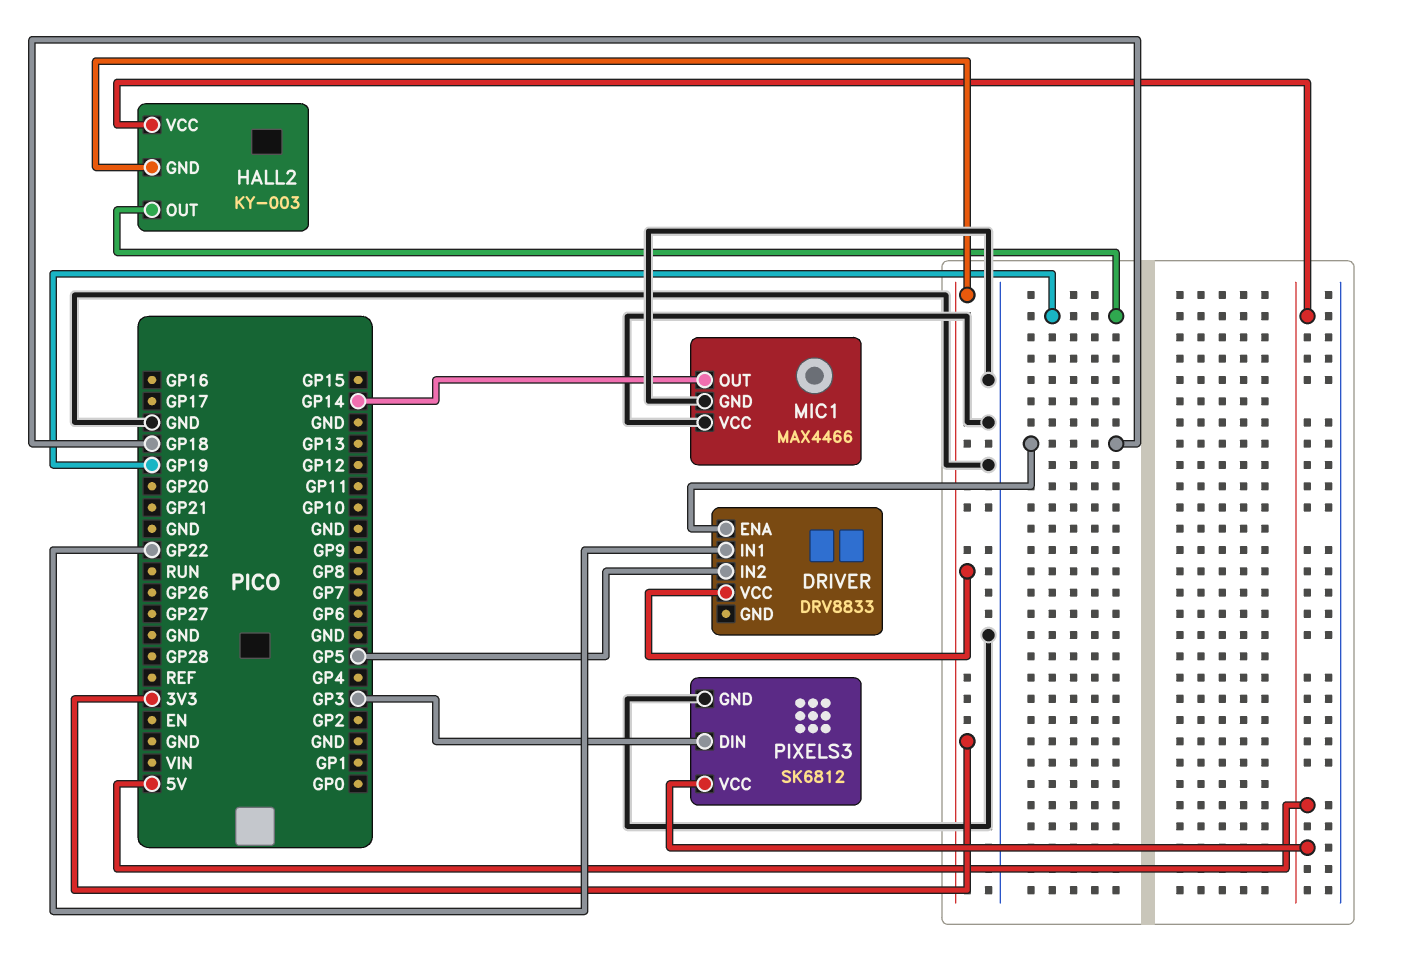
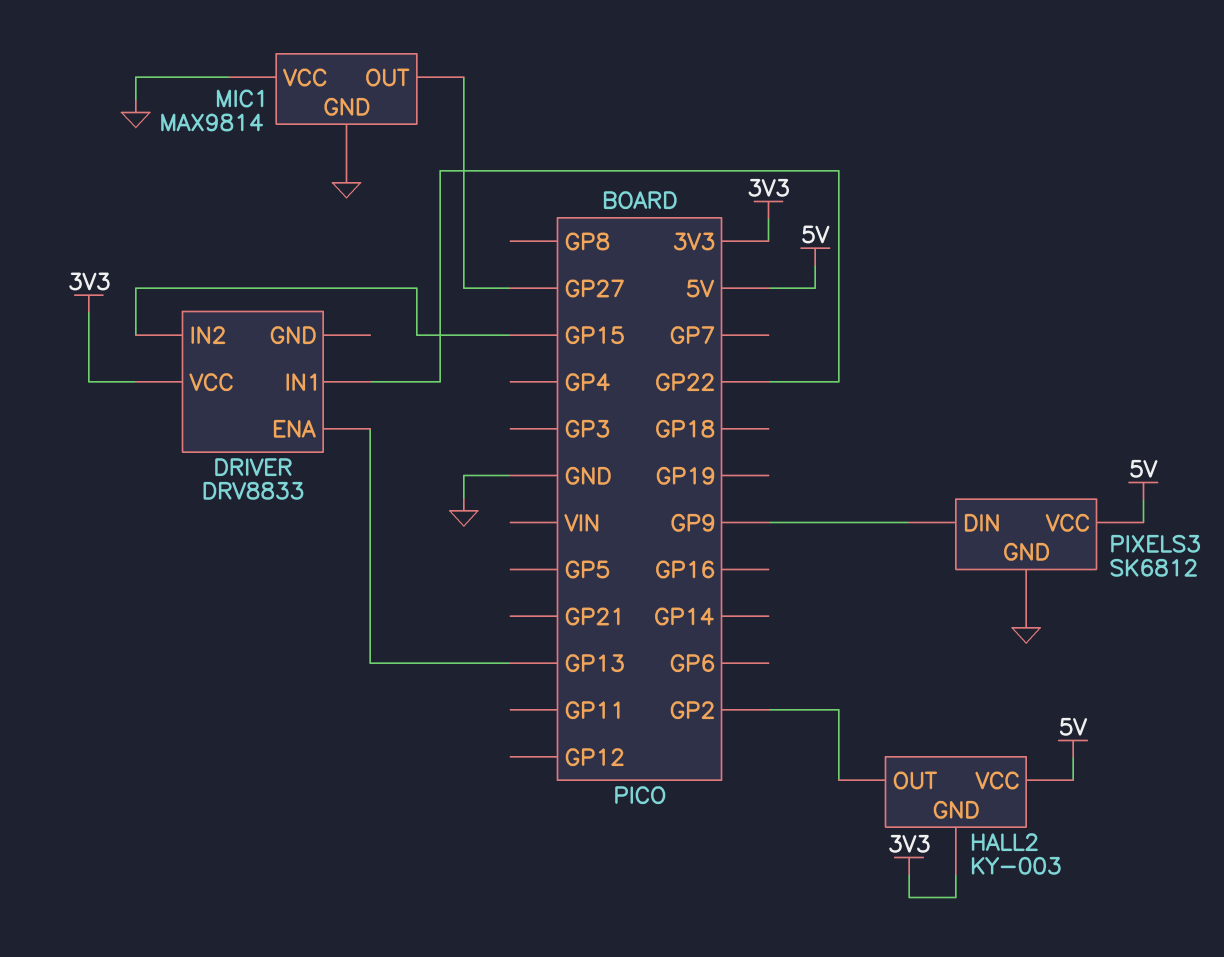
DRIVER pin ENA: GP18 -> GP13
DRIVER pin IN2: GP5 -> GP15
HALL2 pin OUT: GP19 -> GP2
MIC1: MAX4466 -> MAX9814
MIC1 pin OUT: GP14 -> GP27
PIXELS3 pin DIN: GP3 -> GP9

